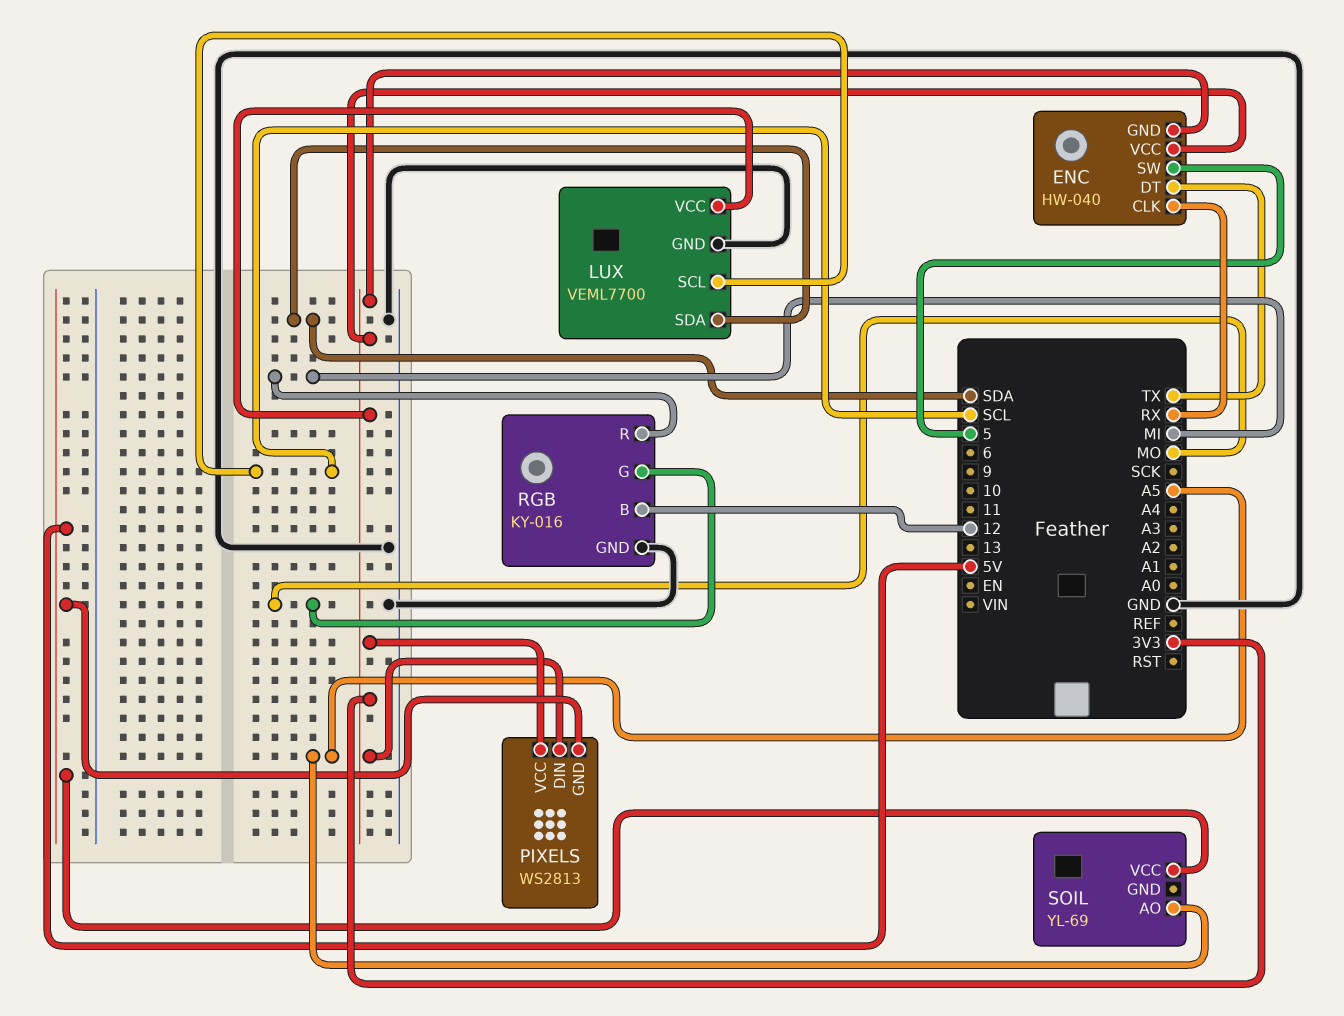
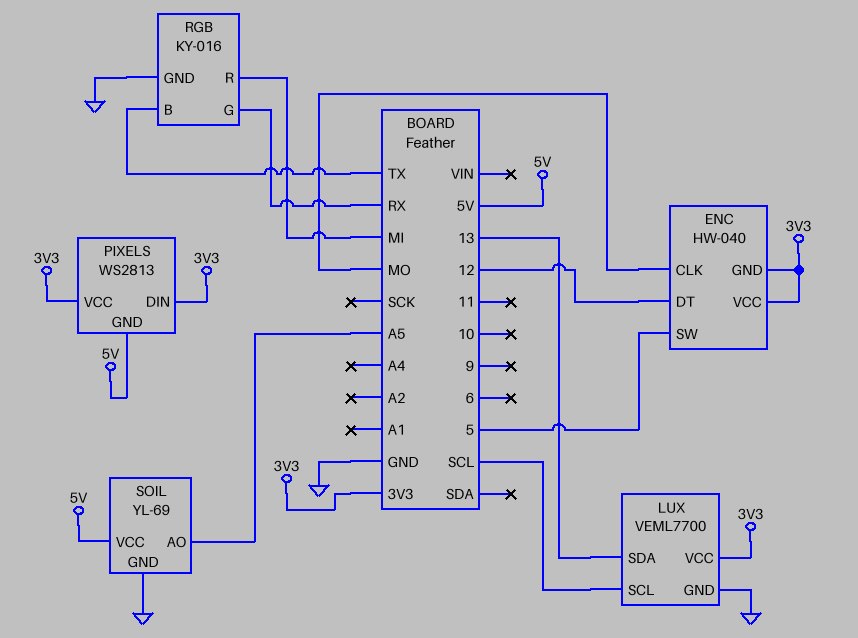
ENC pin CLK: RX -> MO
ENC pin DT: TX -> 12
LUX pin SDA: SDA -> 13
RGB pin B: 12 -> TX
RGB pin G: MO -> RX
SOIL pin GND: none -> GND

